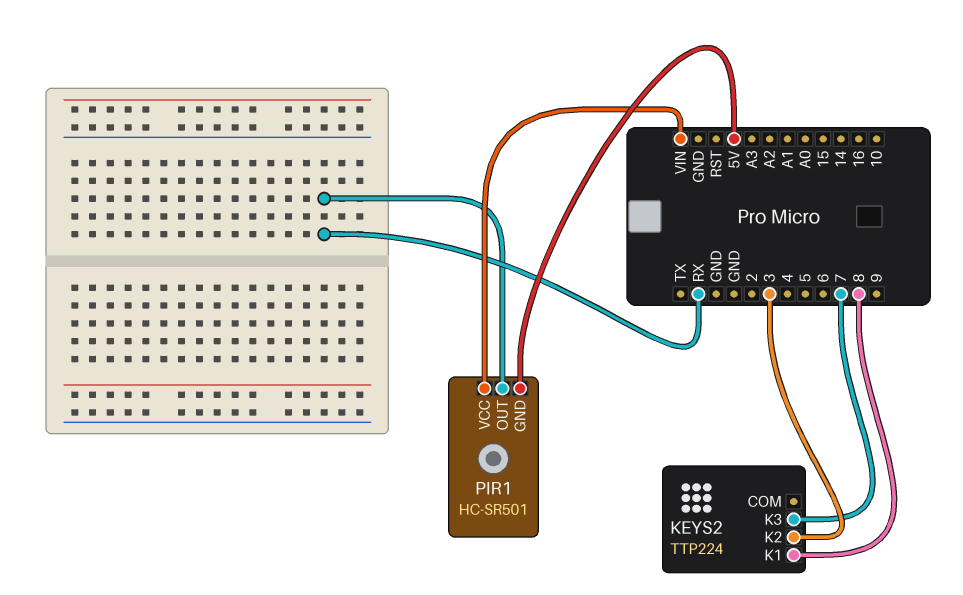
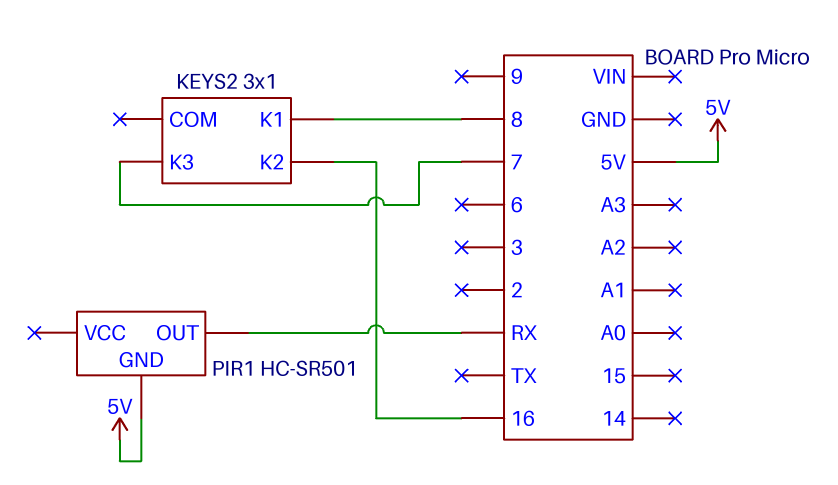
KEYS2: TTP224 -> 3x1
KEYS2 pin K2: 3 -> 16
PIR1 pin VCC: VIN -> none

